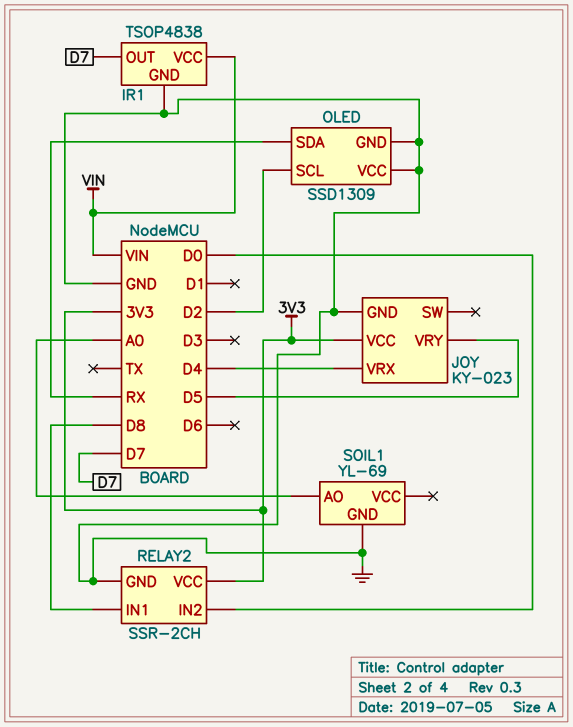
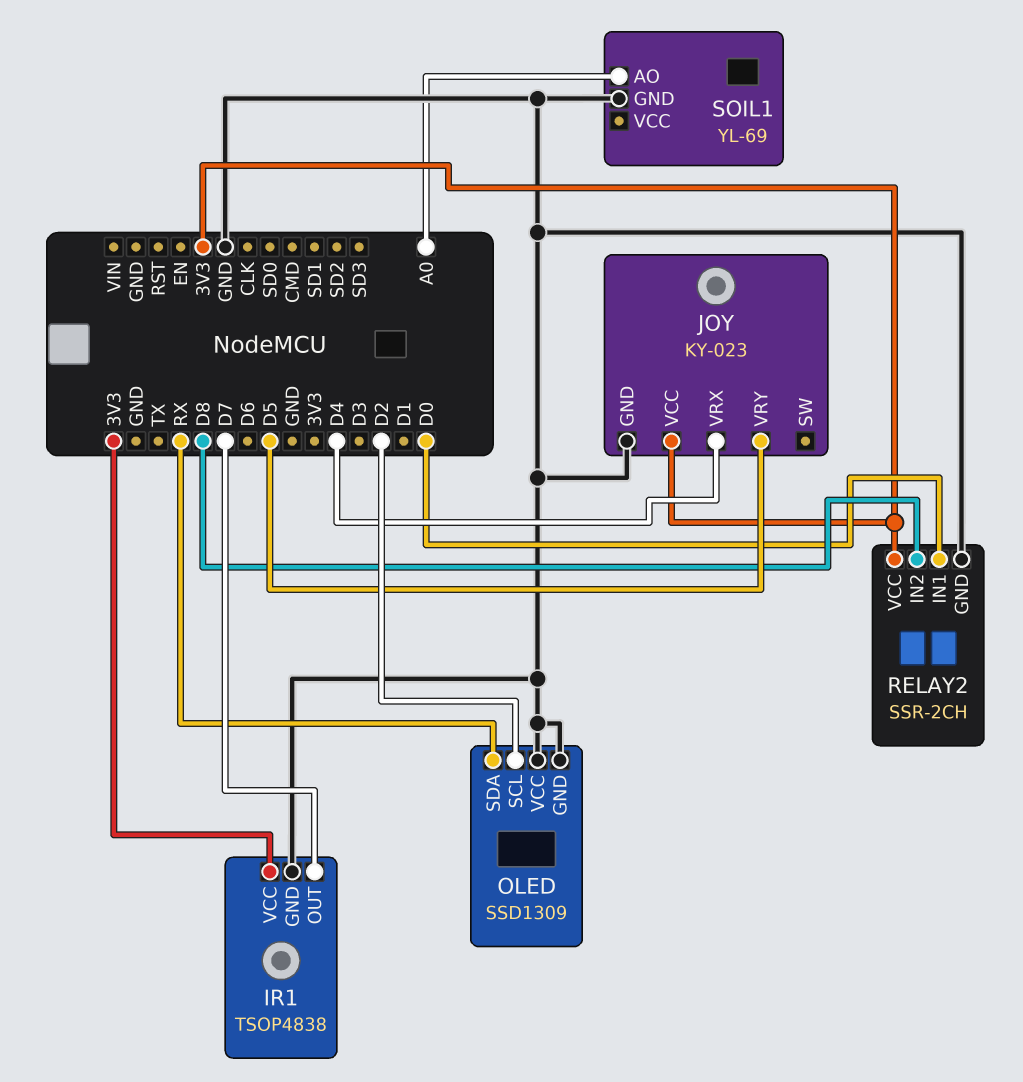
IR1 pin VCC: VIN -> 3V3
RELAY2 pin IN1: D8 -> D0
RELAY2 pin IN2: D0 -> D8

